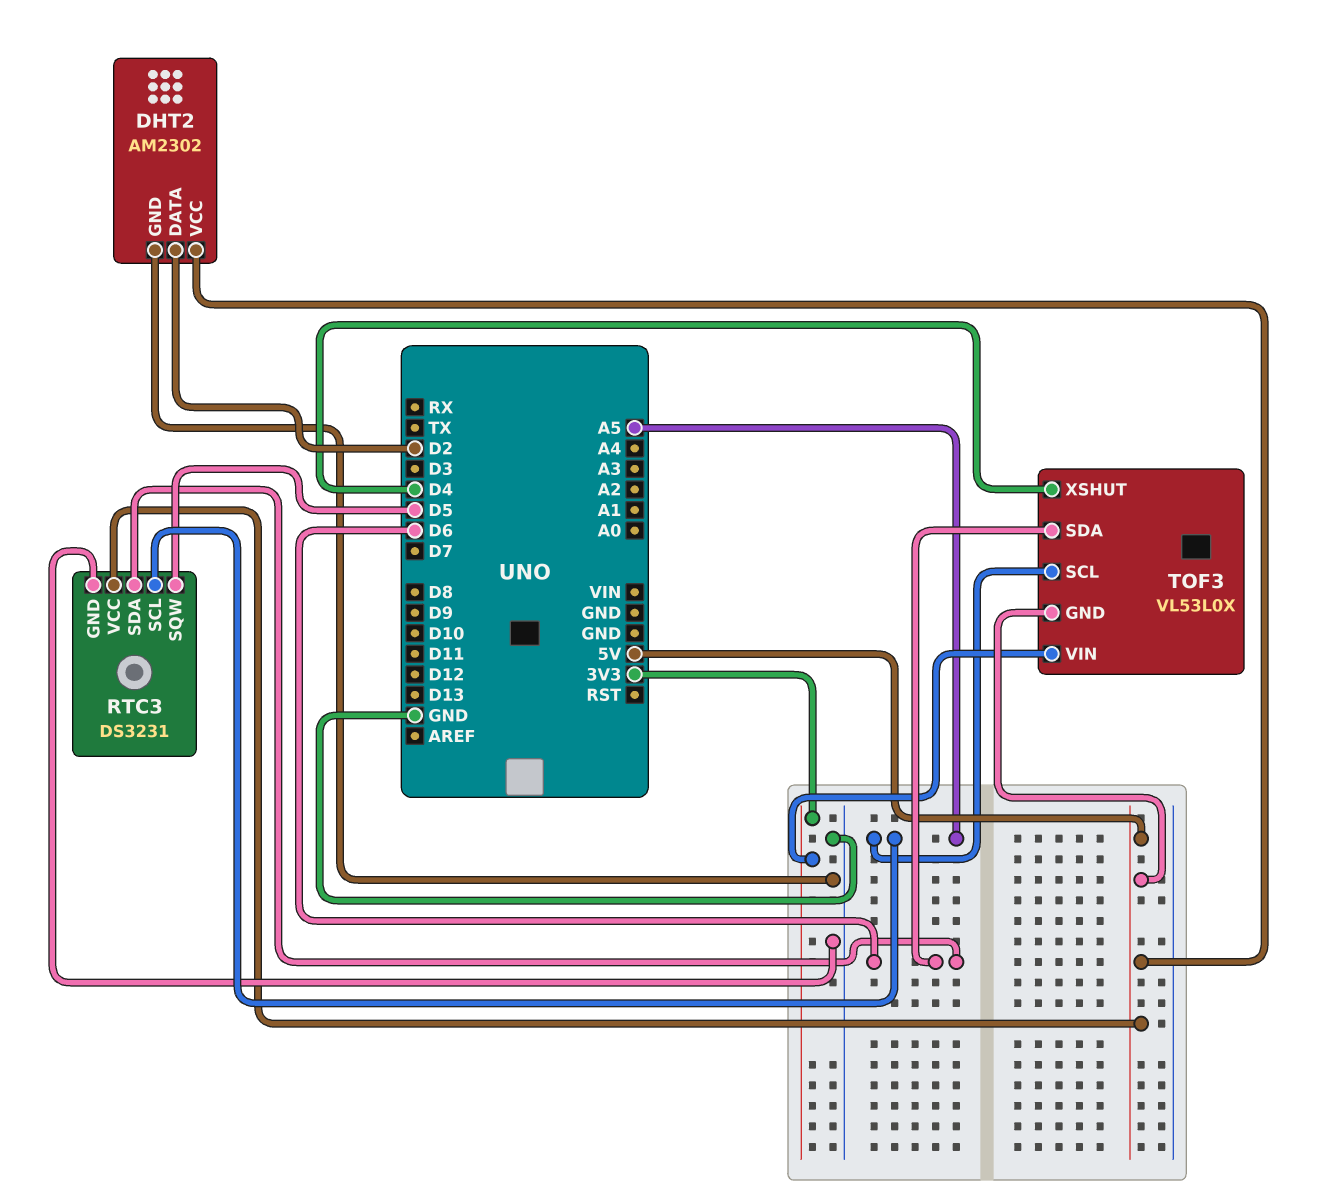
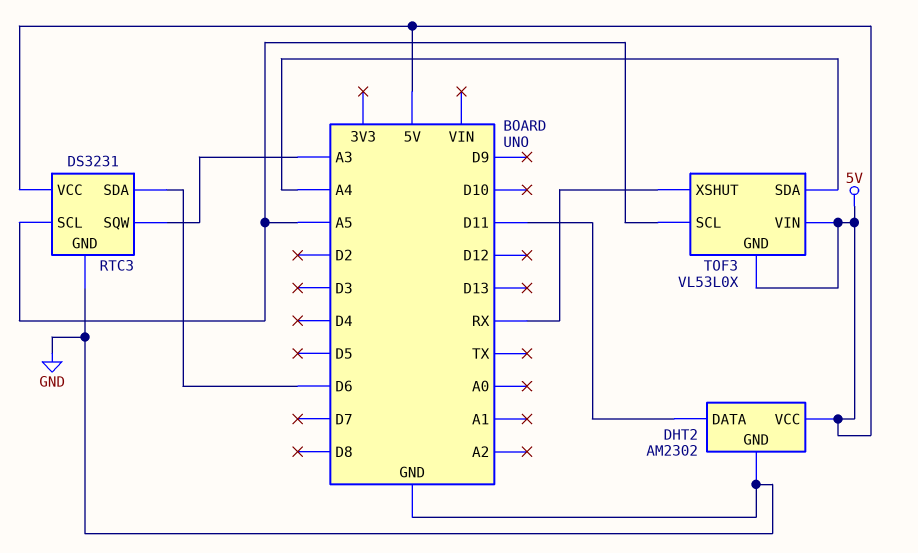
DHT2 pin DATA: D2 -> D11
RTC3 pin SQW: D5 -> A3
TOF3 pin SDA: D6 -> A4
TOF3 pin VIN: 3V3 -> 5V
TOF3 pin XSHUT: D4 -> RX

